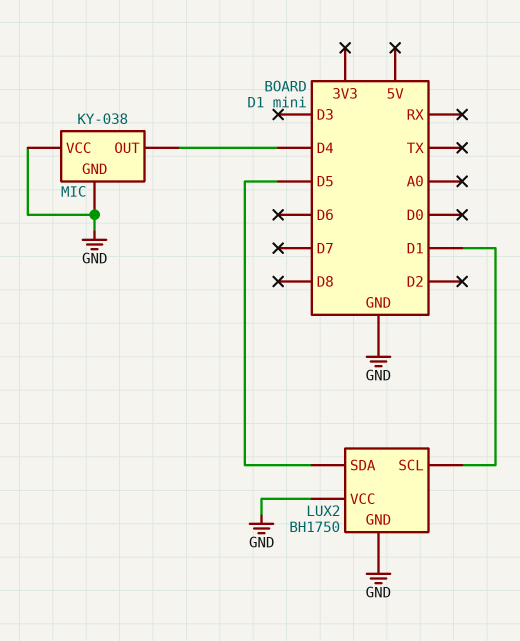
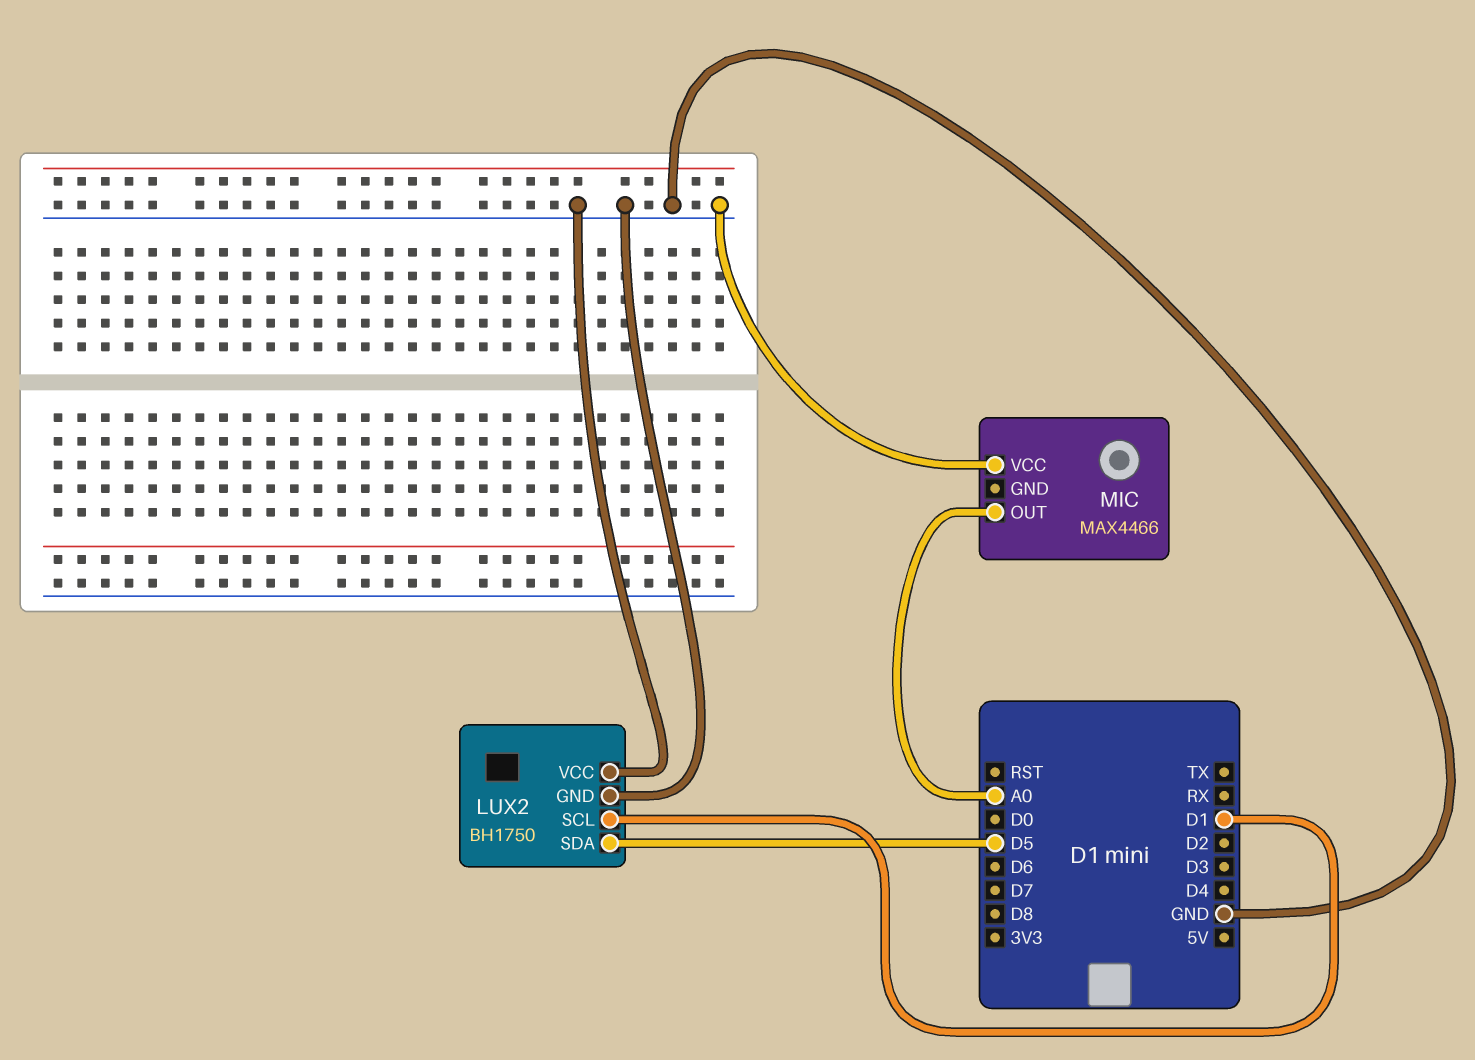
MIC: KY-038 -> MAX4466
MIC pin GND: GND -> none
MIC pin OUT: D4 -> A0

